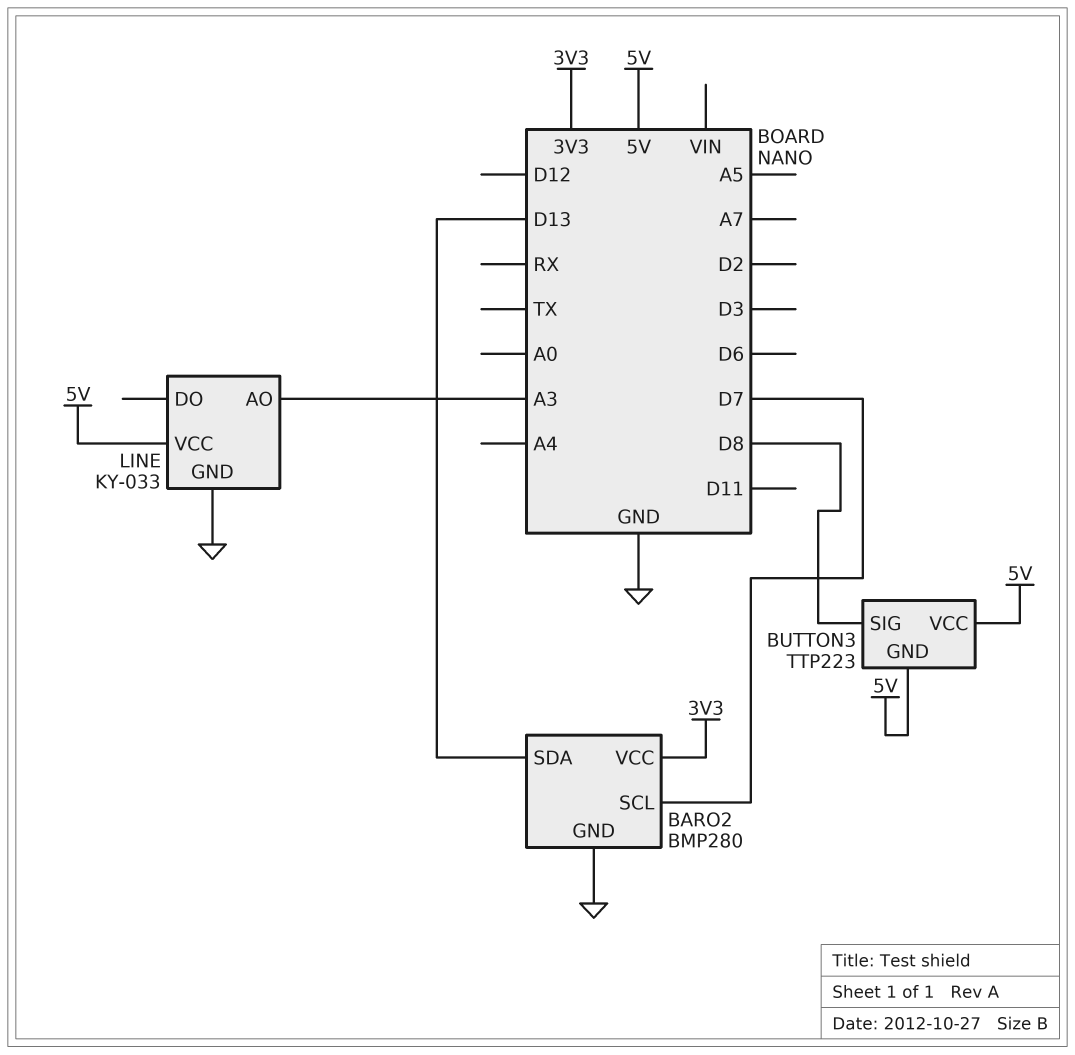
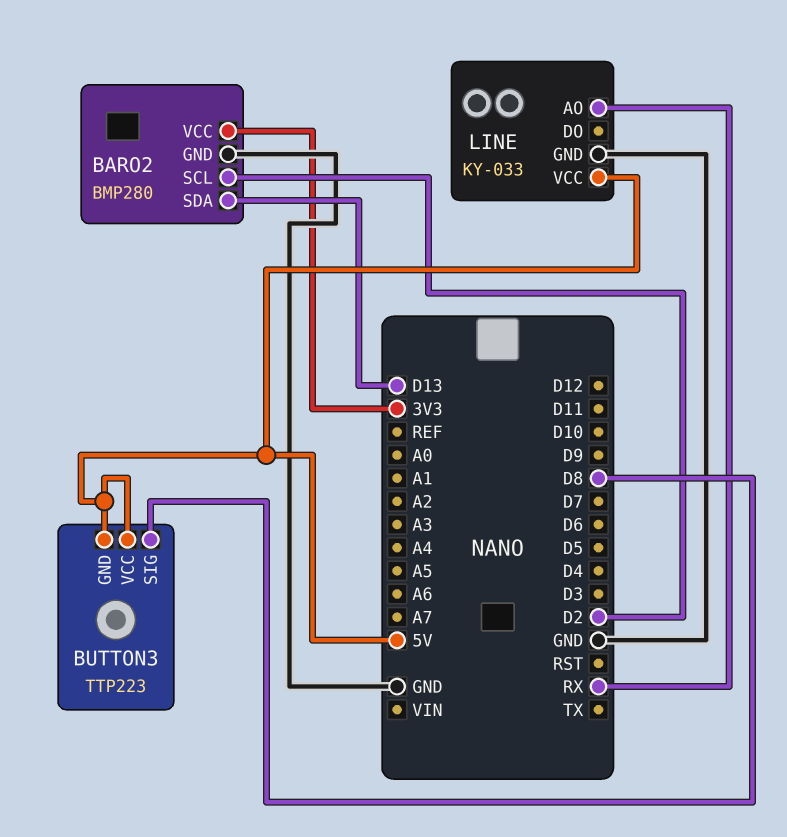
BARO2 pin SCL: D7 -> D2
LINE pin AO: A3 -> RX

